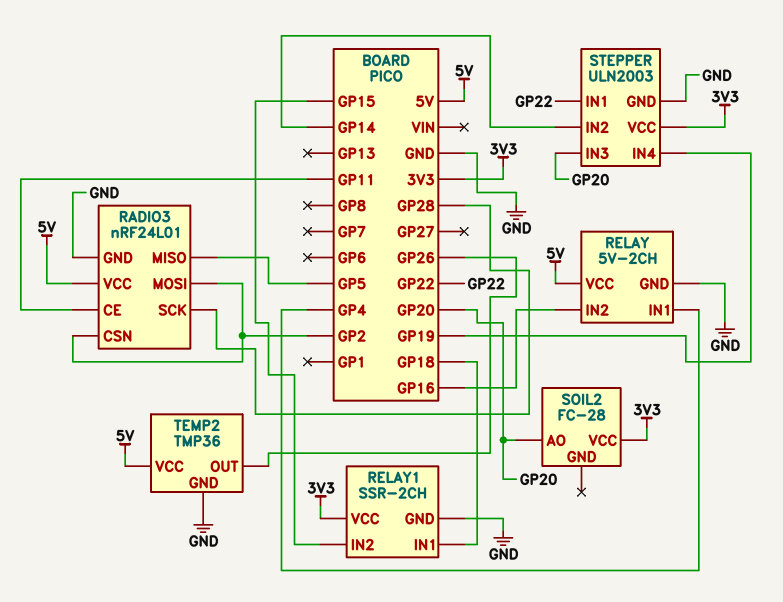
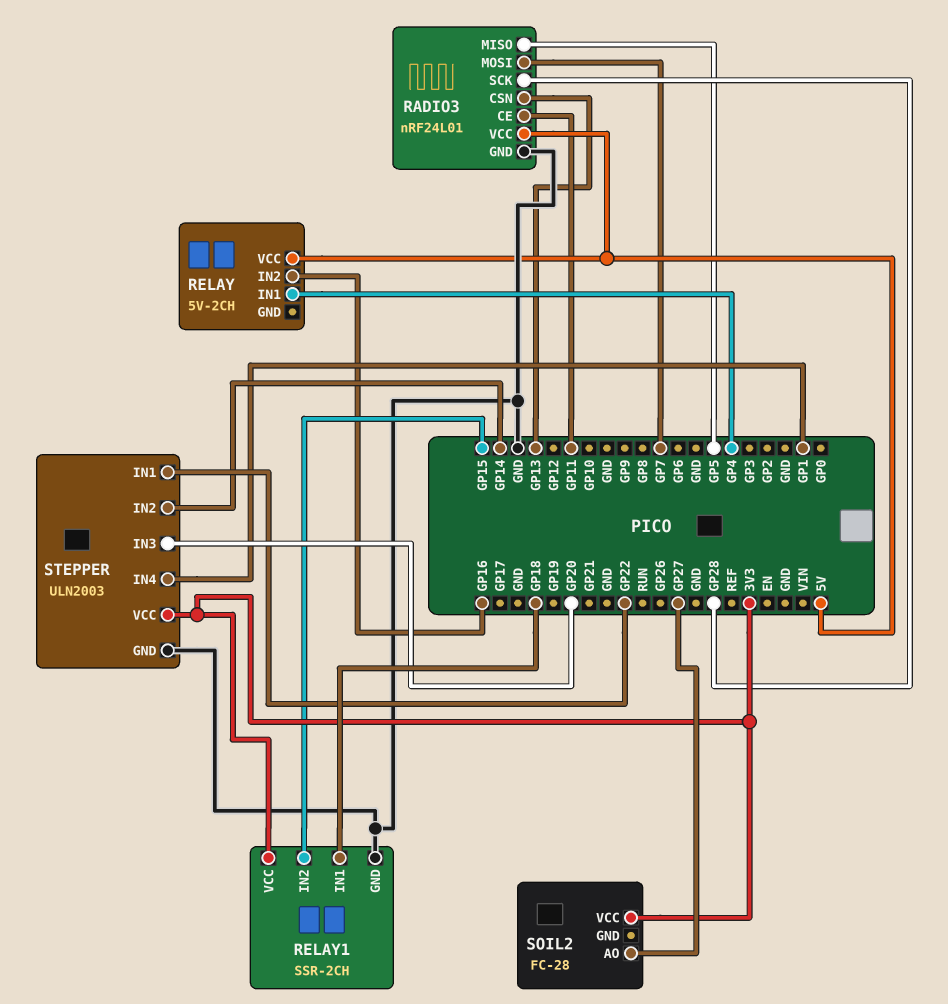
RADIO3 pin CSN: GP2 -> GP13
RADIO3 pin MOSI: GP2 -> GP7
RELAY pin GND: GND -> none
SOIL2 pin AO: GP20 -> GP27
STEPPER pin IN4: GP19 -> GP1
TEMP2: TMP36 -> none
TEMP2 pin GND: GND -> none
TEMP2 pin OUT: GP26 -> none
TEMP2 pin VCC: 5V -> none

